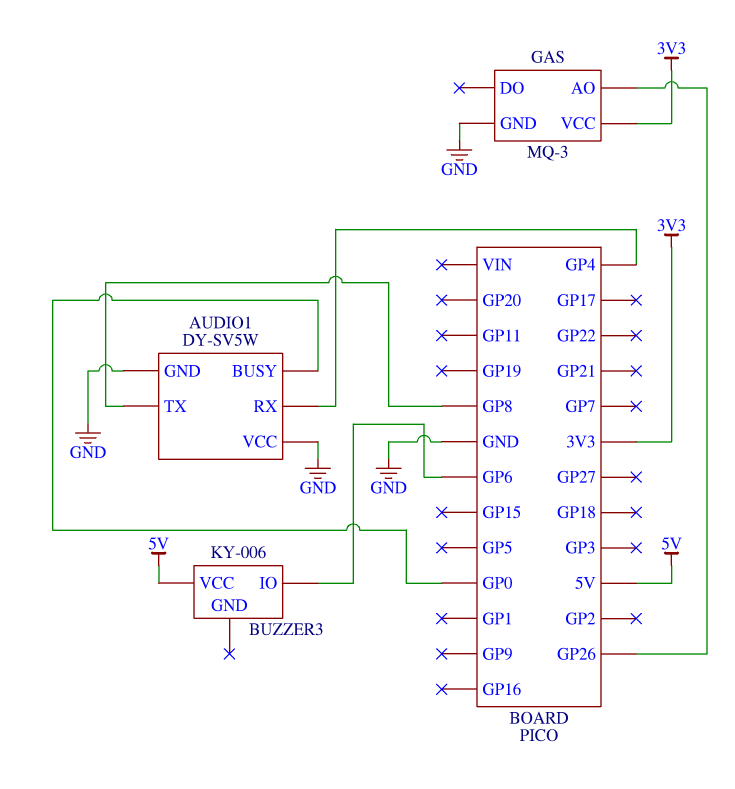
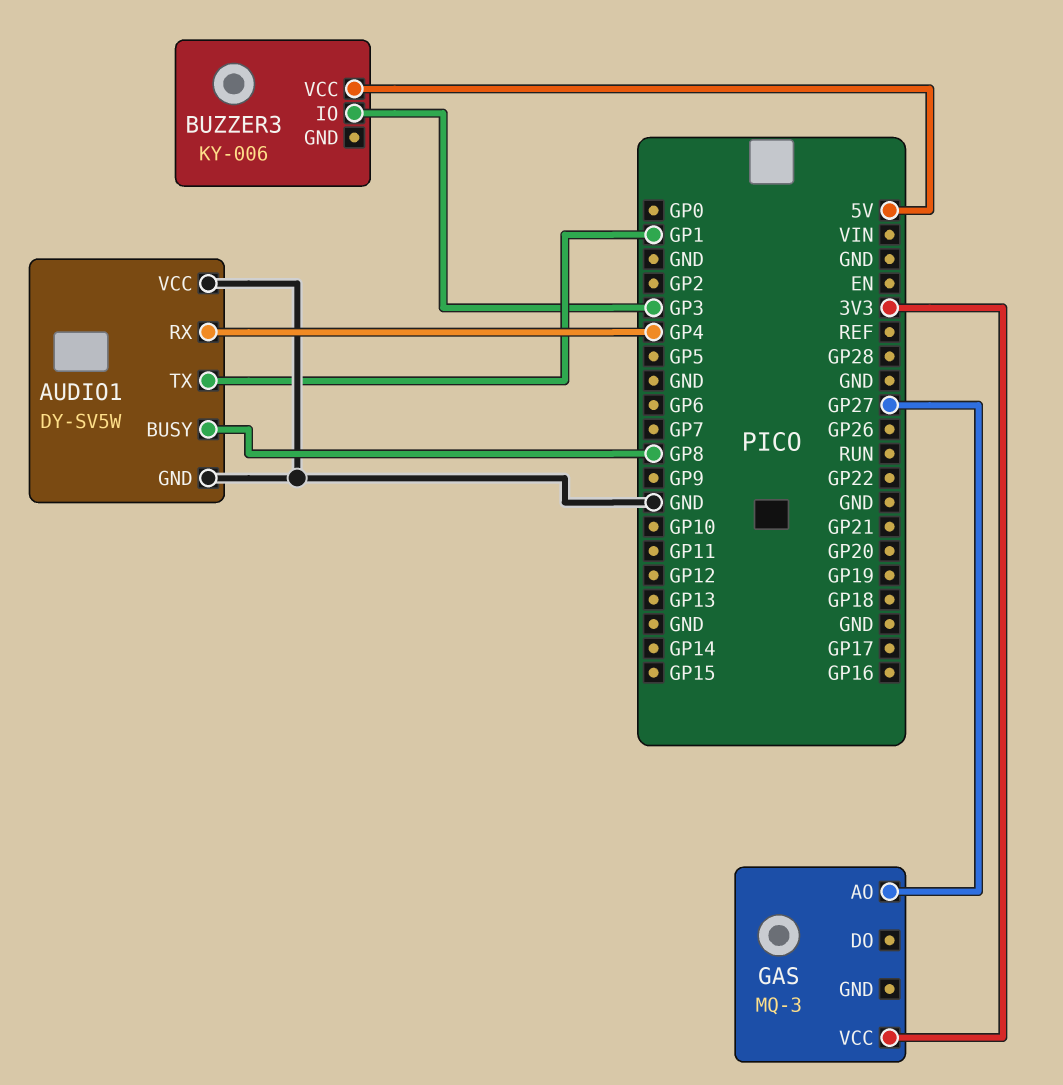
AUDIO1 pin BUSY: GP0 -> GP8
AUDIO1 pin TX: GP8 -> GP1
BUZZER3 pin IO: GP6 -> GP3
GAS pin AO: GP26 -> GP27
GAS pin GND: GND -> none

